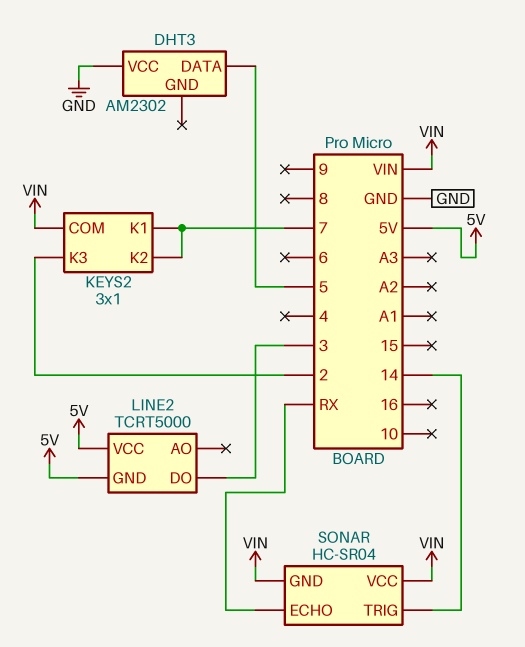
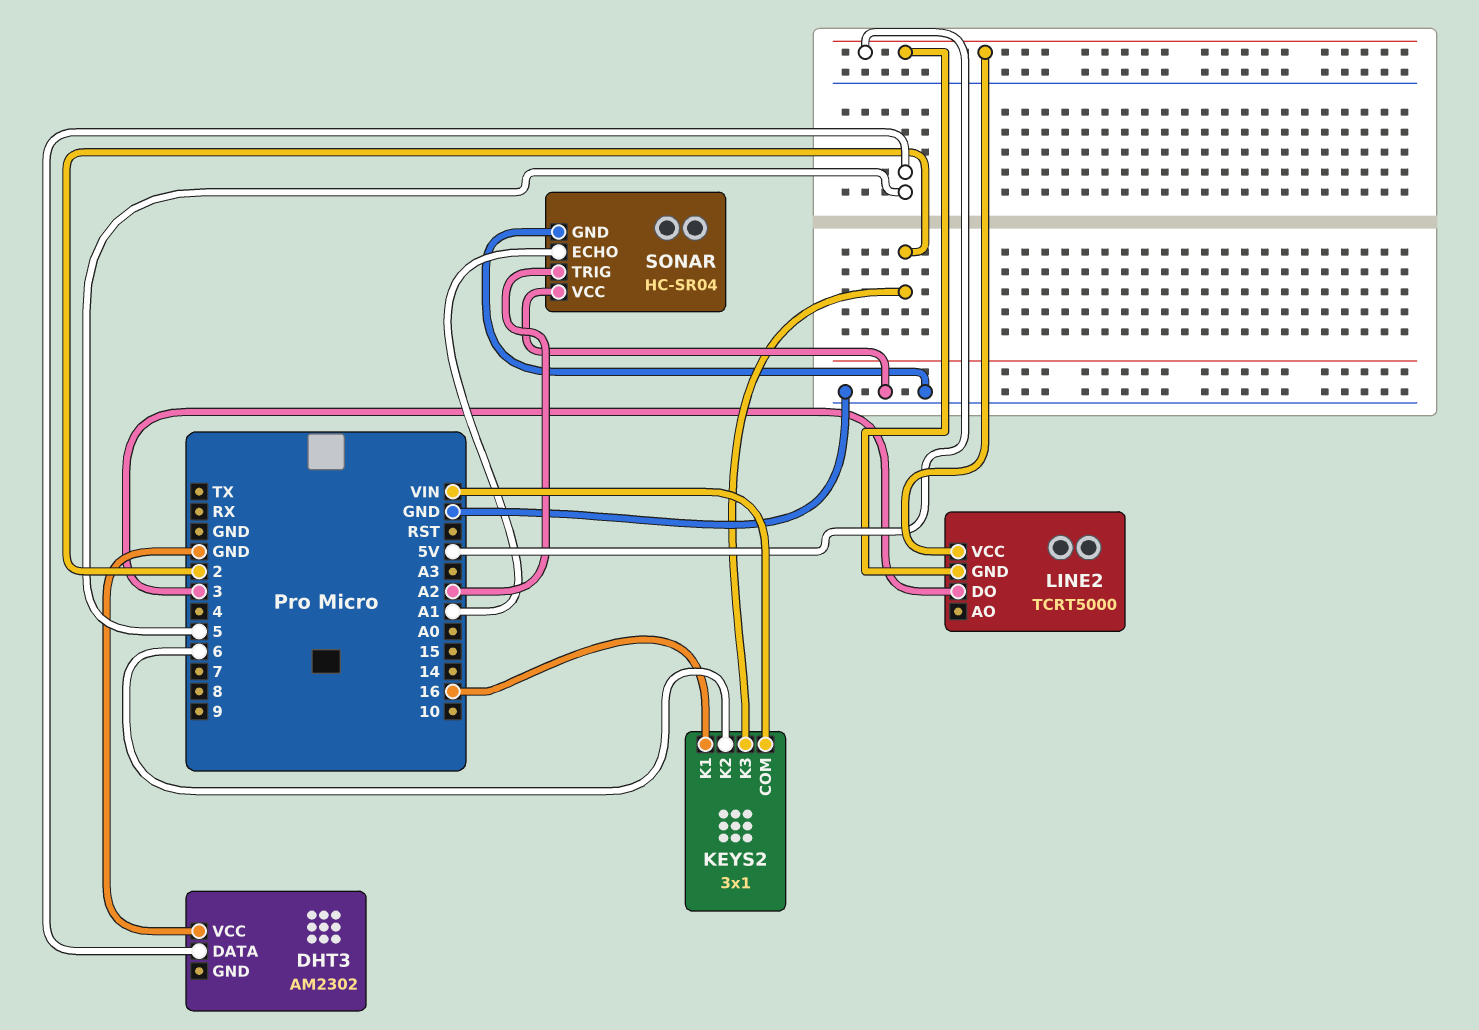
KEYS2 pin K1: 7 -> 16
KEYS2 pin K2: 7 -> 6
SONAR pin ECHO: RX -> A1
SONAR pin GND: VIN -> GND
SONAR pin TRIG: 14 -> A2
SONAR pin VCC: VIN -> GND

